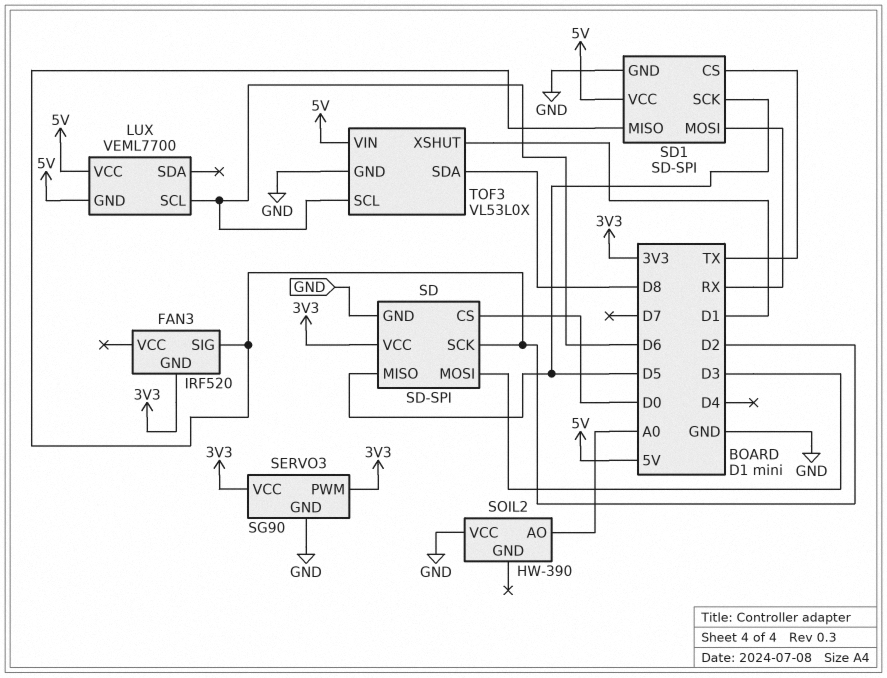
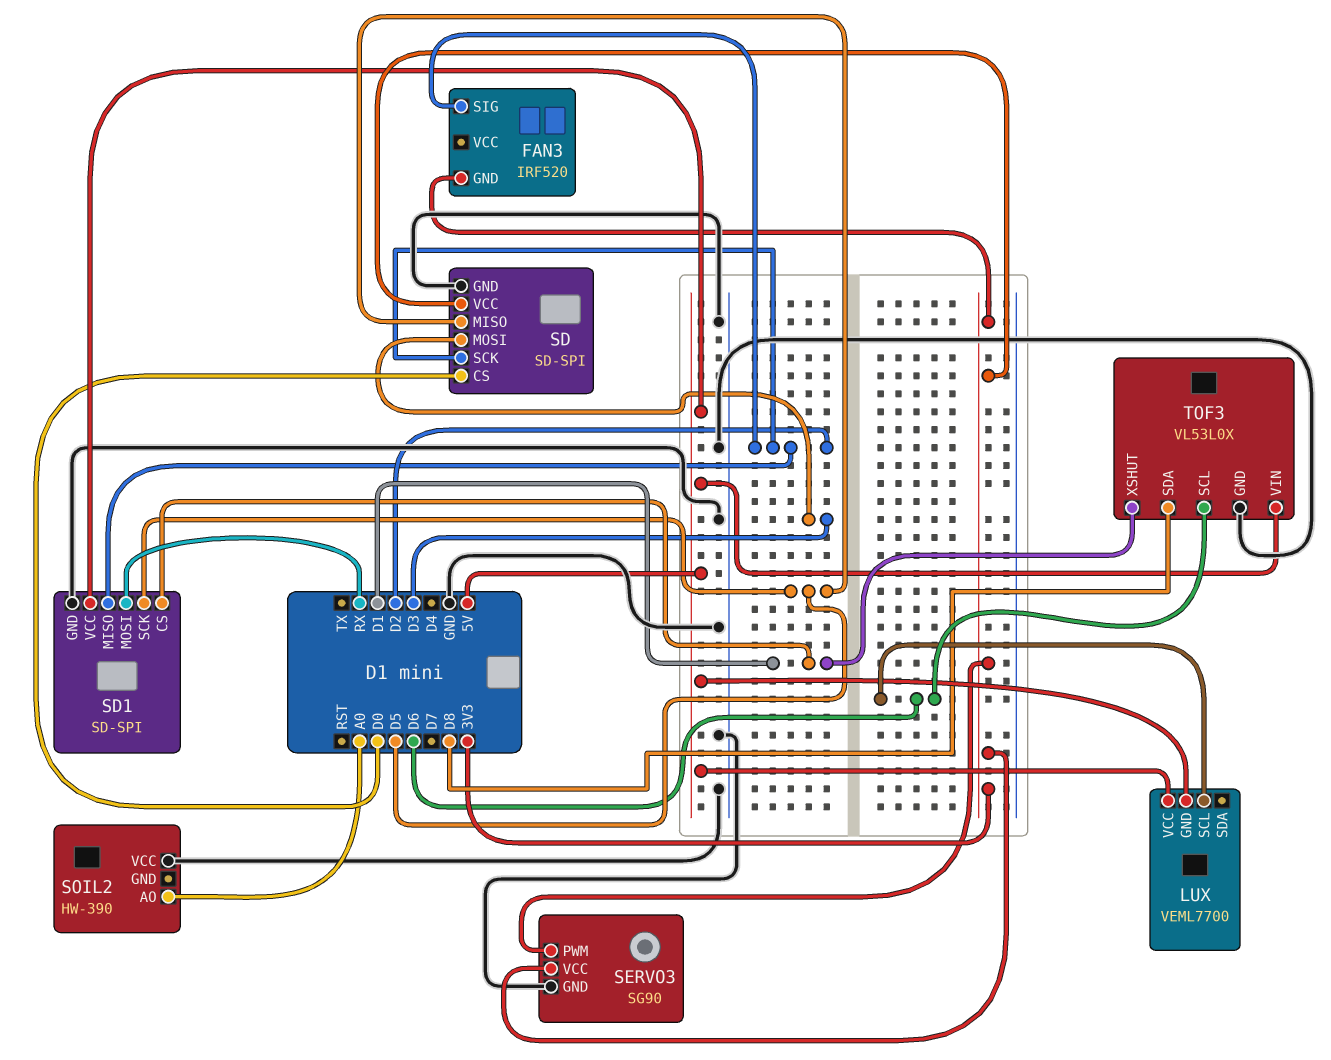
SD1 pin CS: TX -> D1

